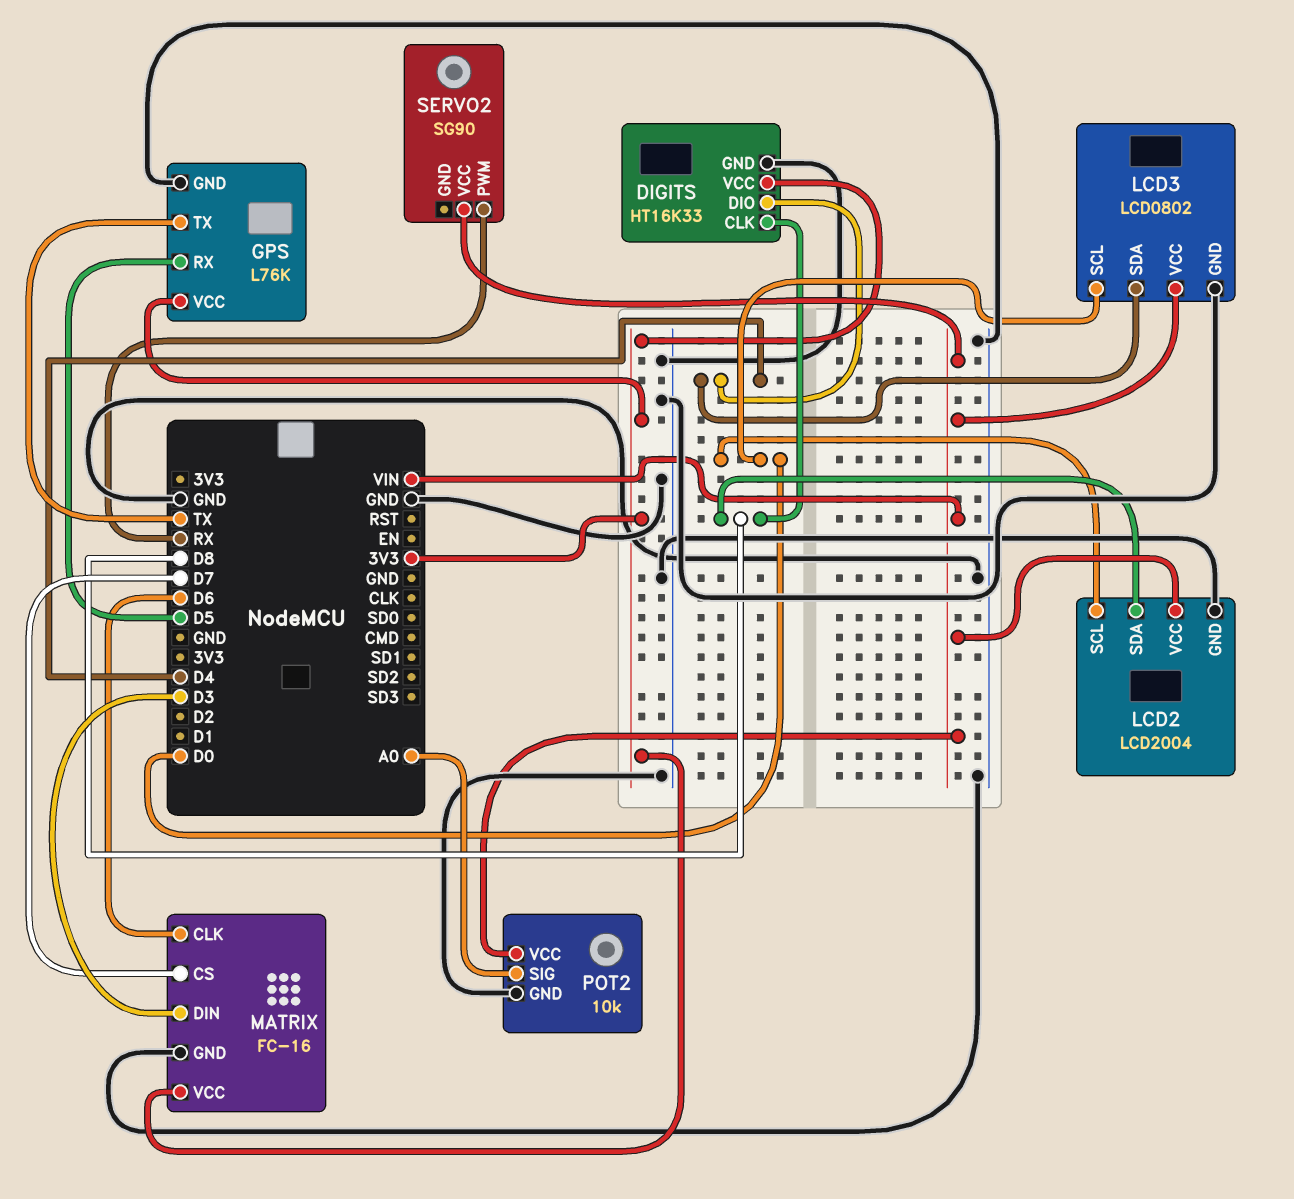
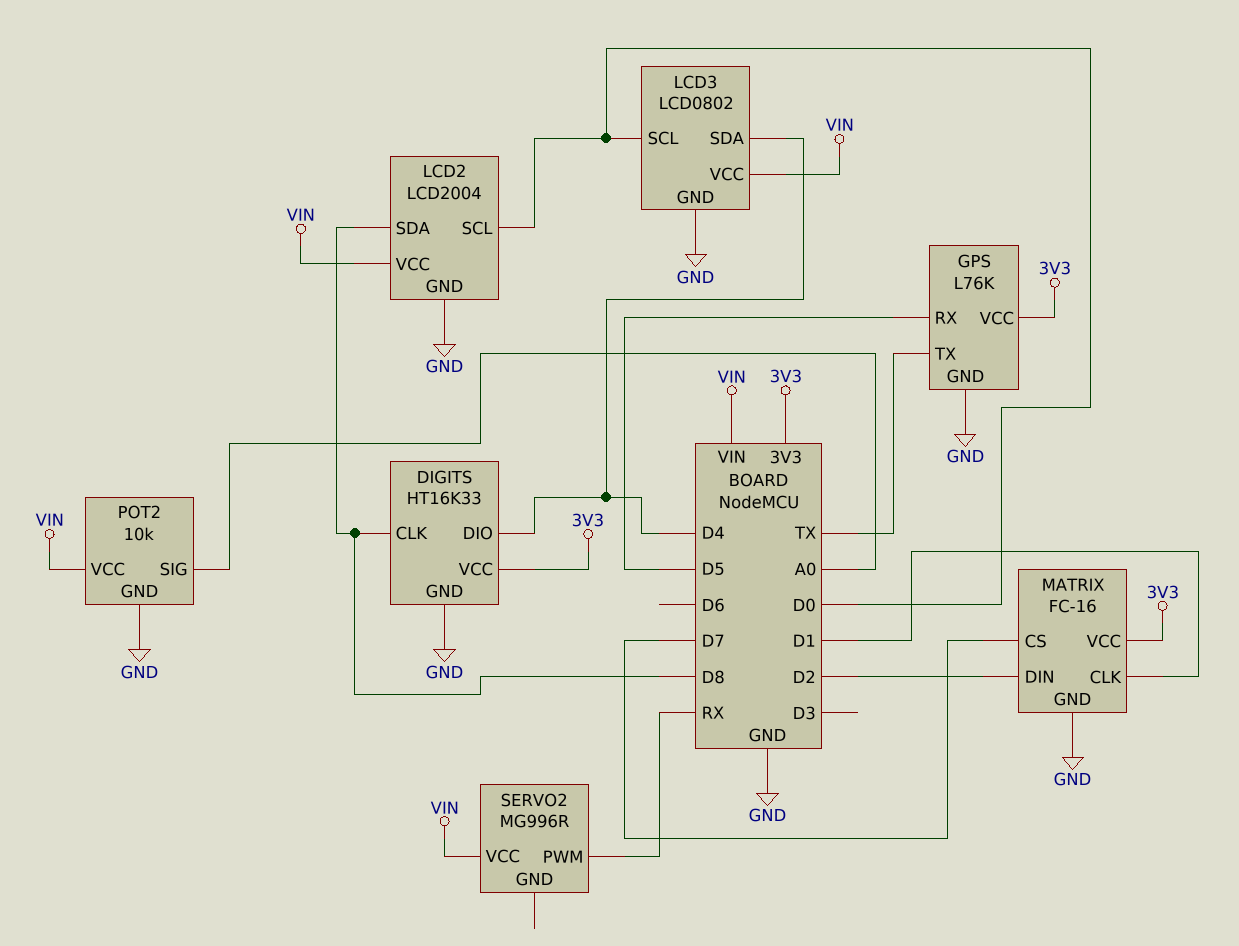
MATRIX pin CLK: D6 -> D1
MATRIX pin DIN: D3 -> D2
SERVO2: SG90 -> MG996R

